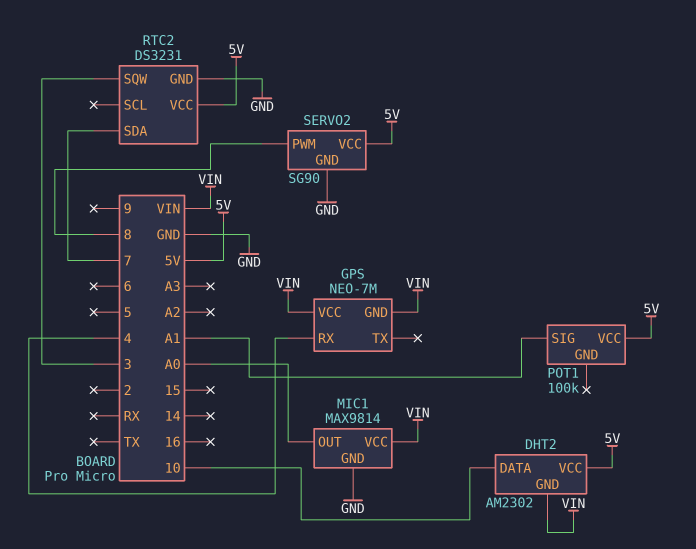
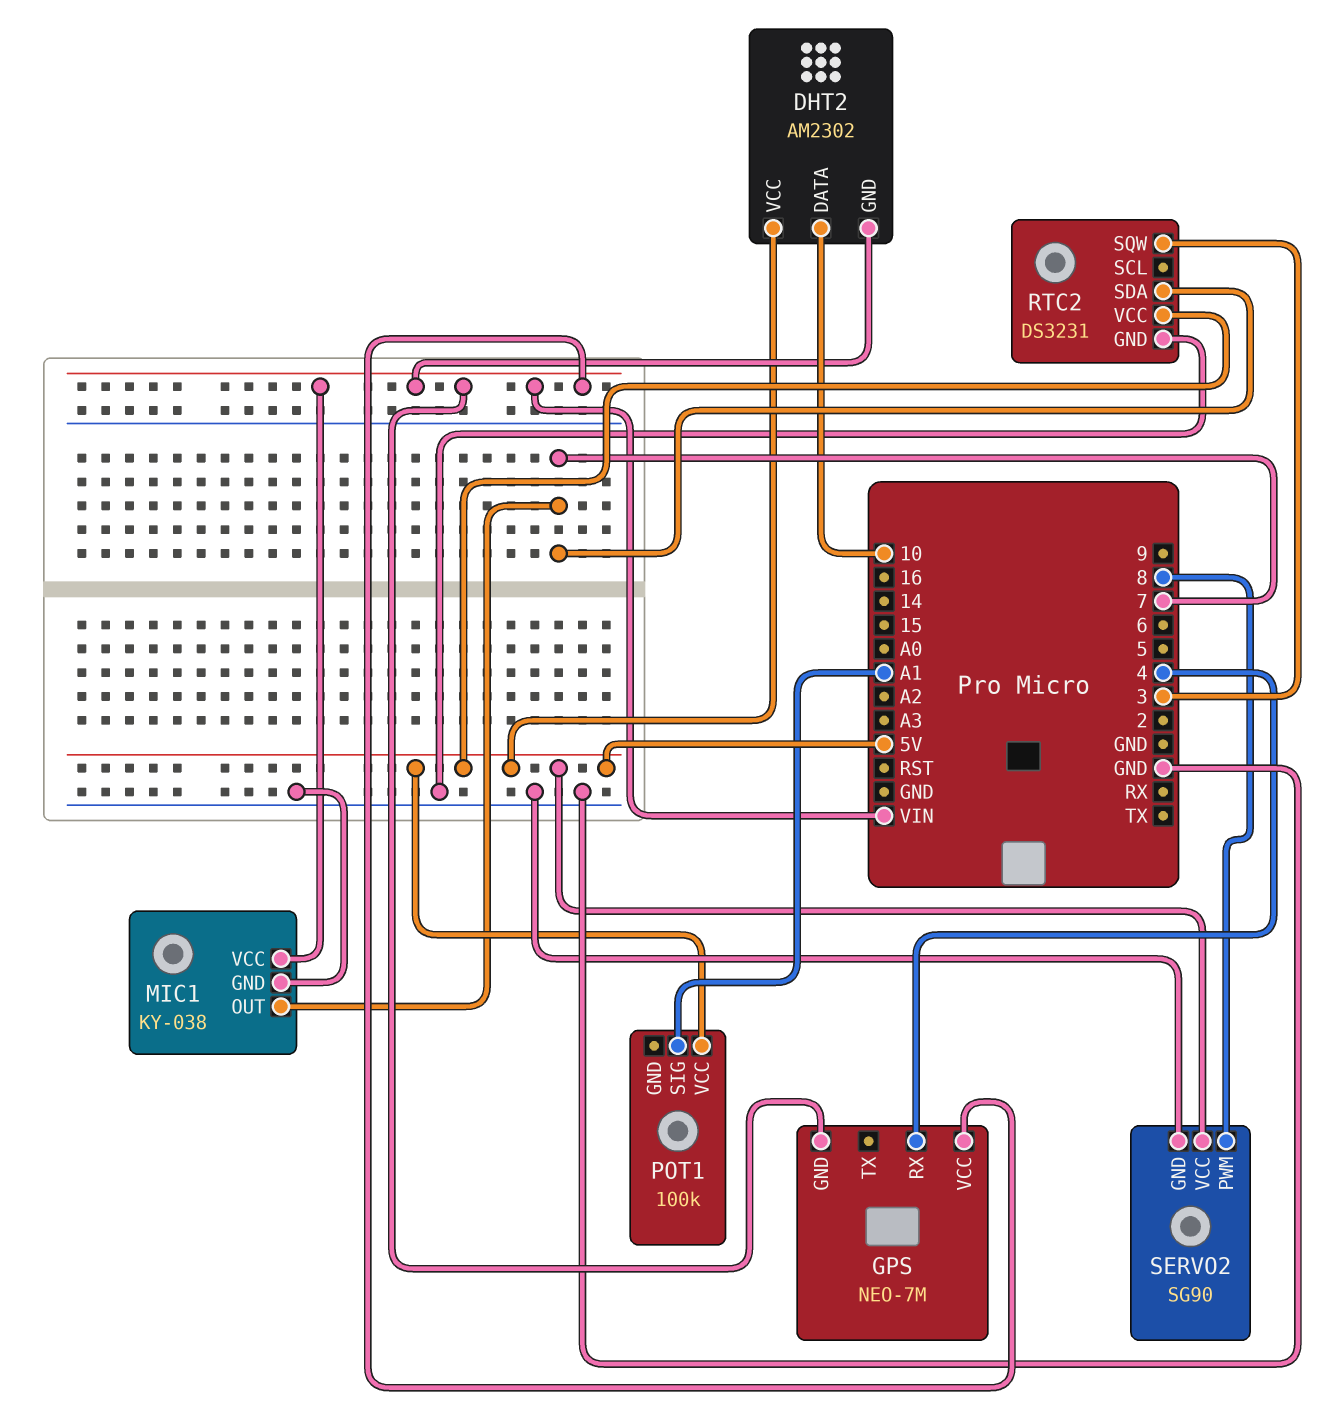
MIC1: MAX9814 -> KY-038
MIC1 pin OUT: A0 -> 7

